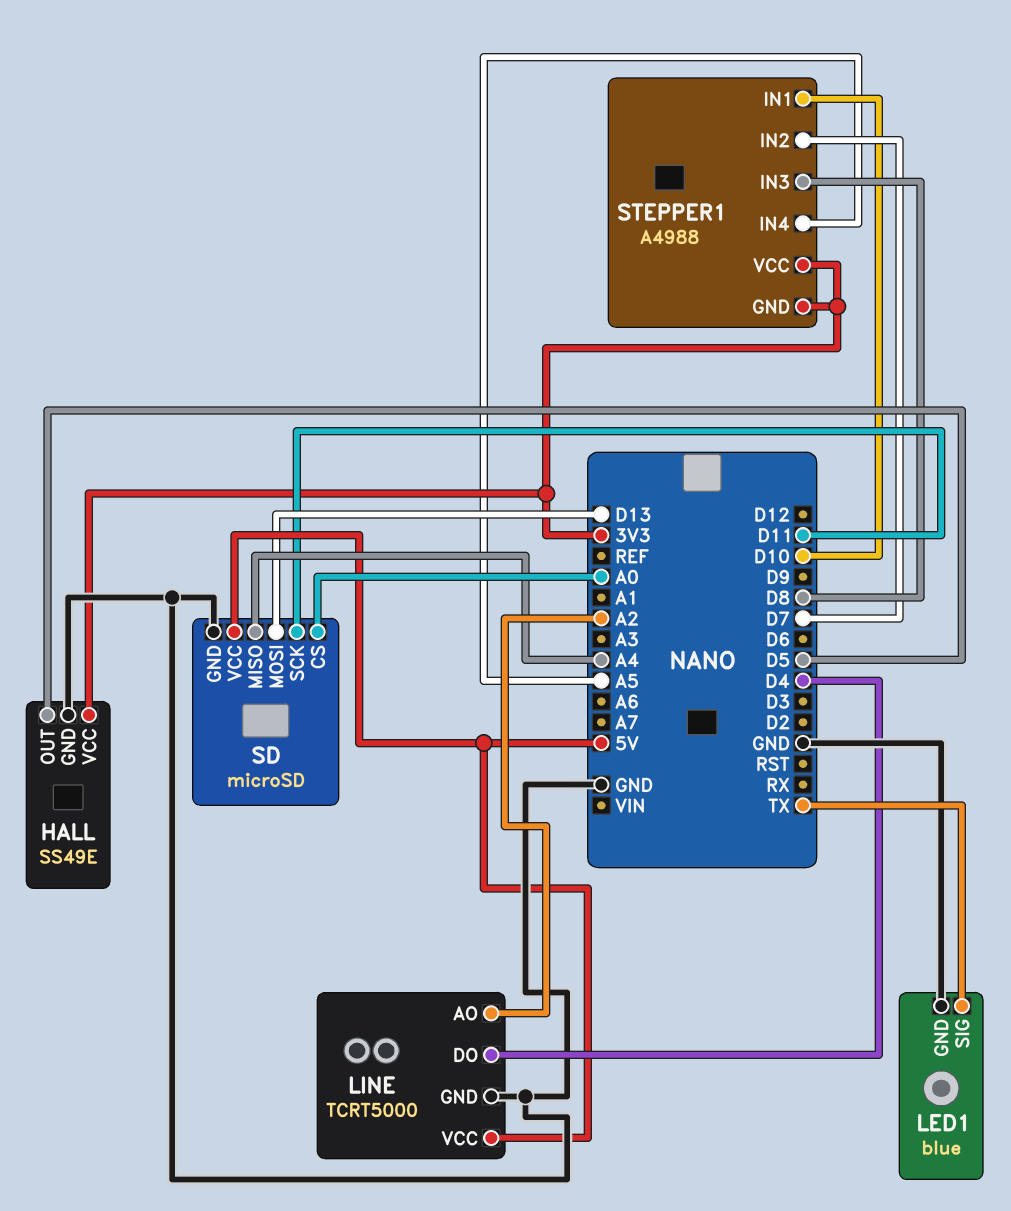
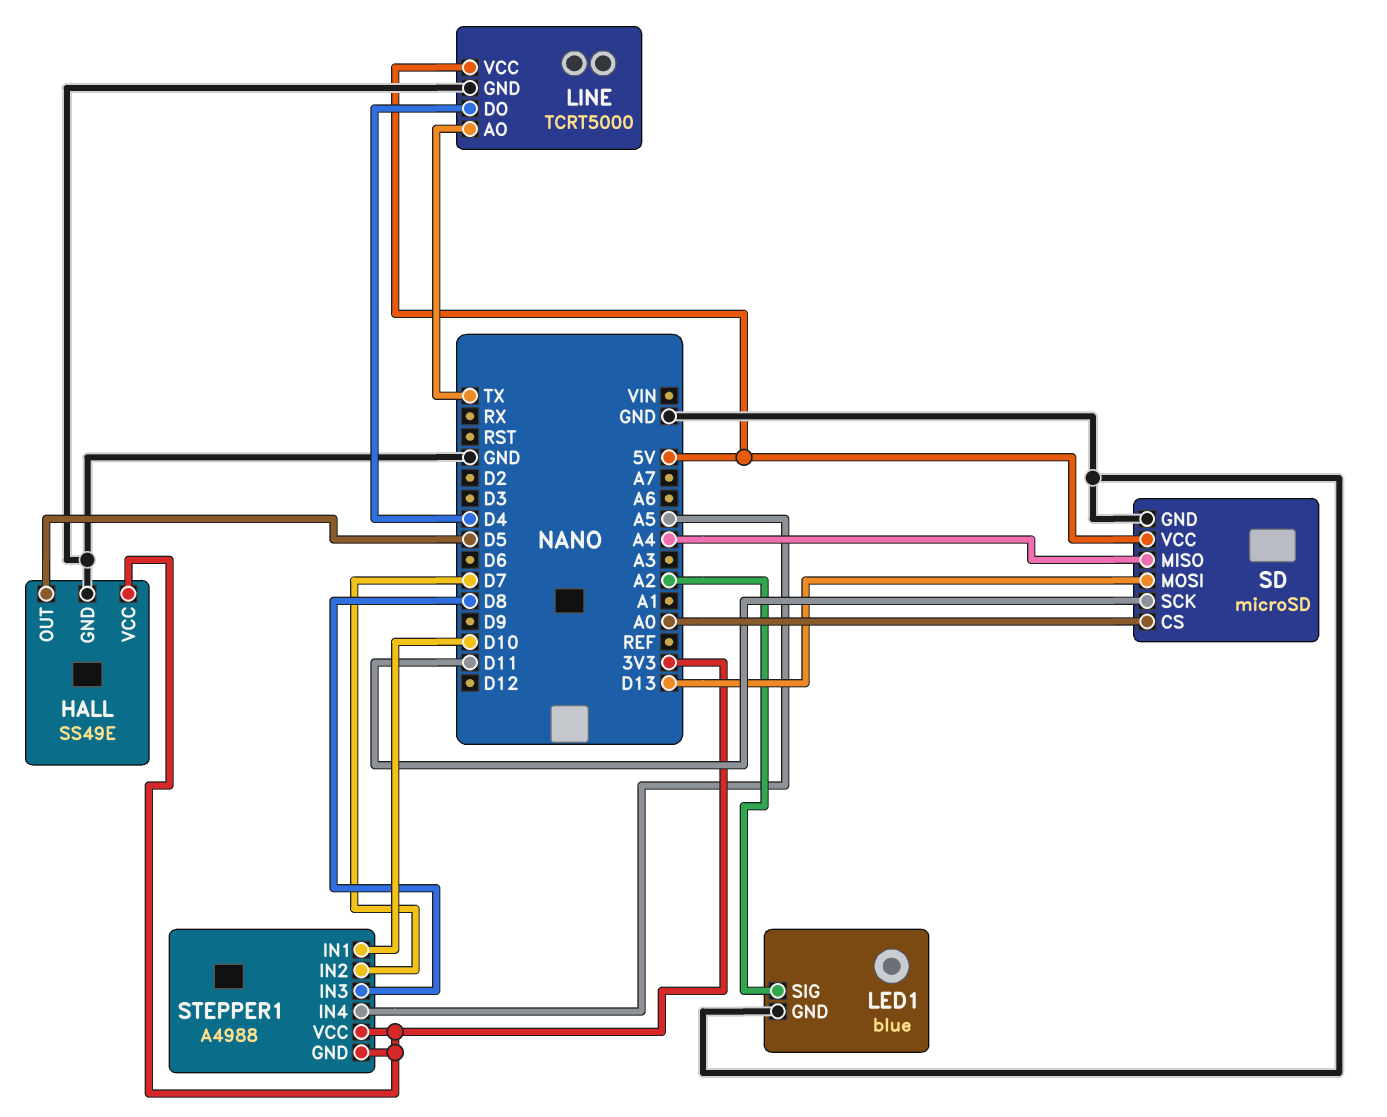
LED1 pin SIG: TX -> A2
LINE pin AO: A2 -> TX

